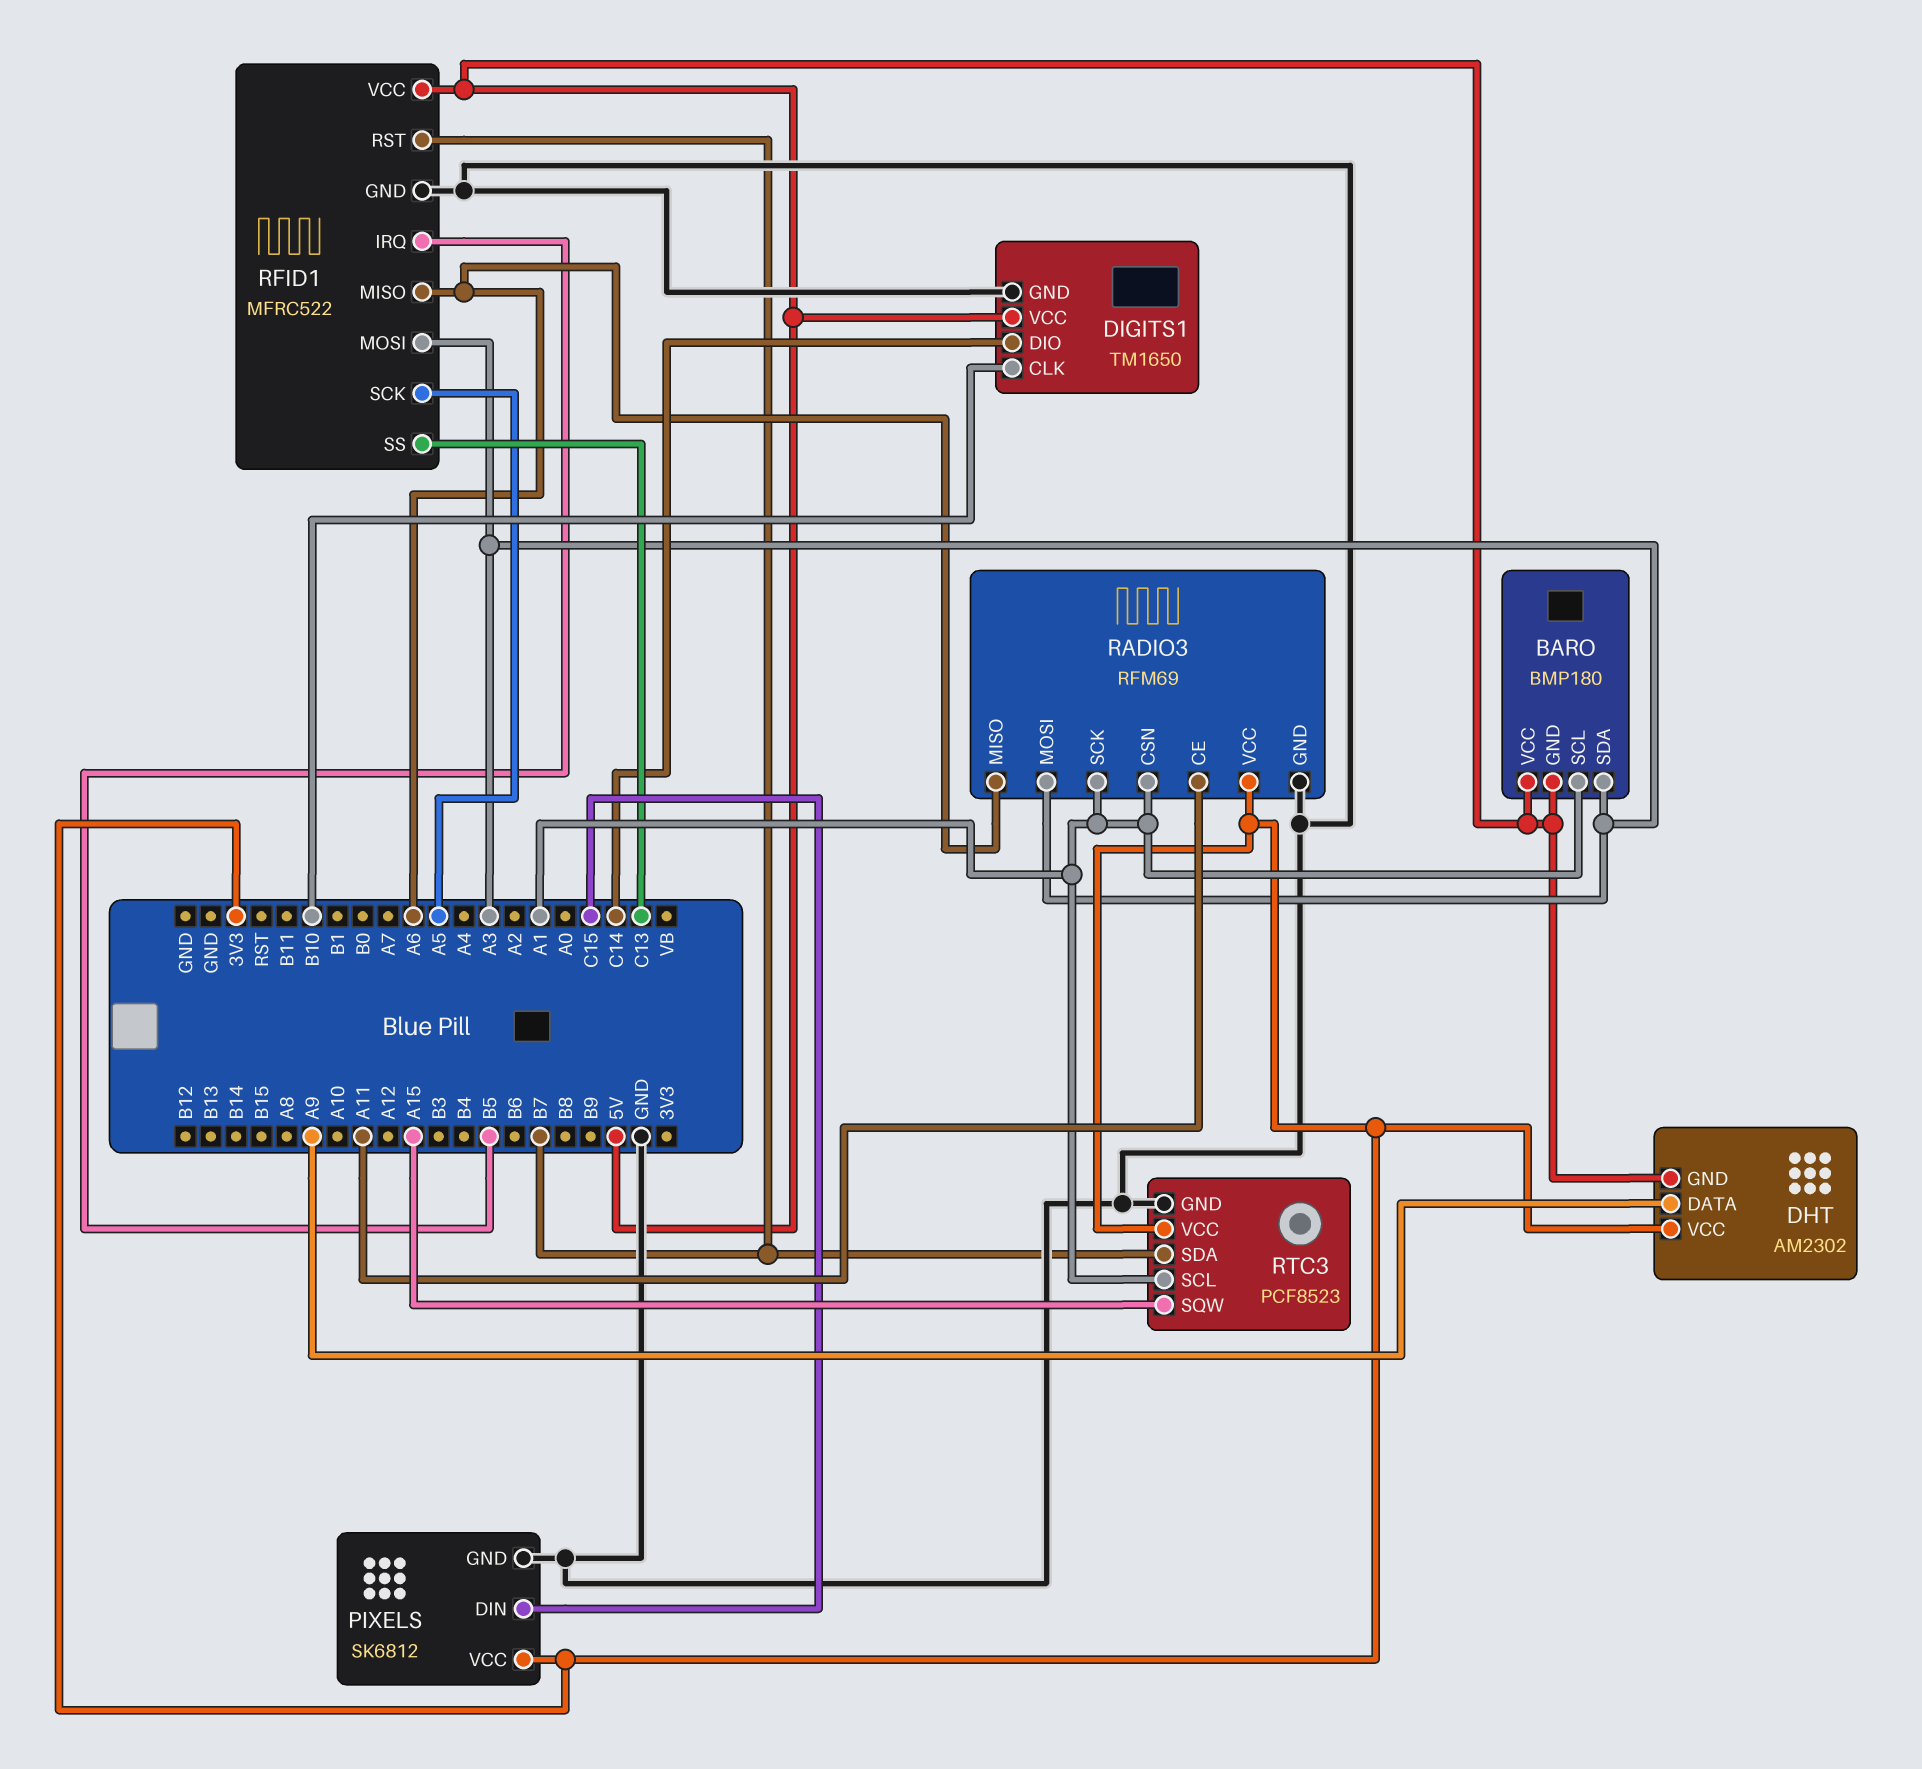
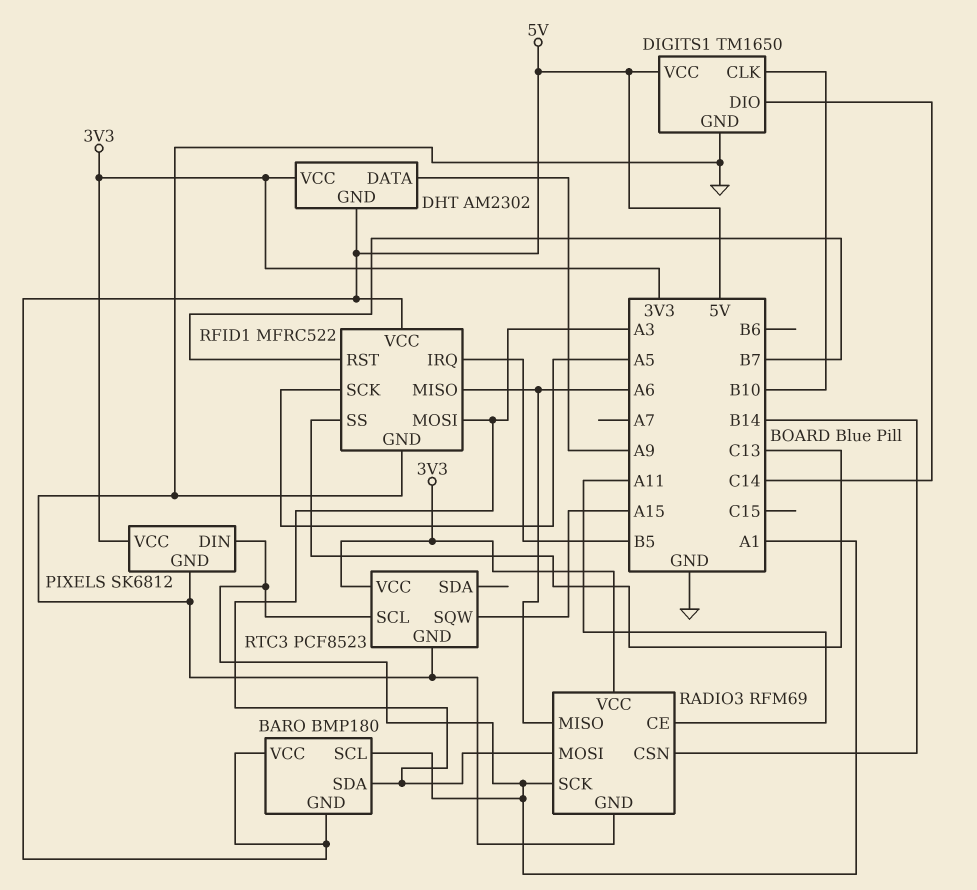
PIXELS pin DIN: C15 -> A1
RADIO3 pin CSN: A1 -> B14
RTC3 pin SDA: B7 -> none

